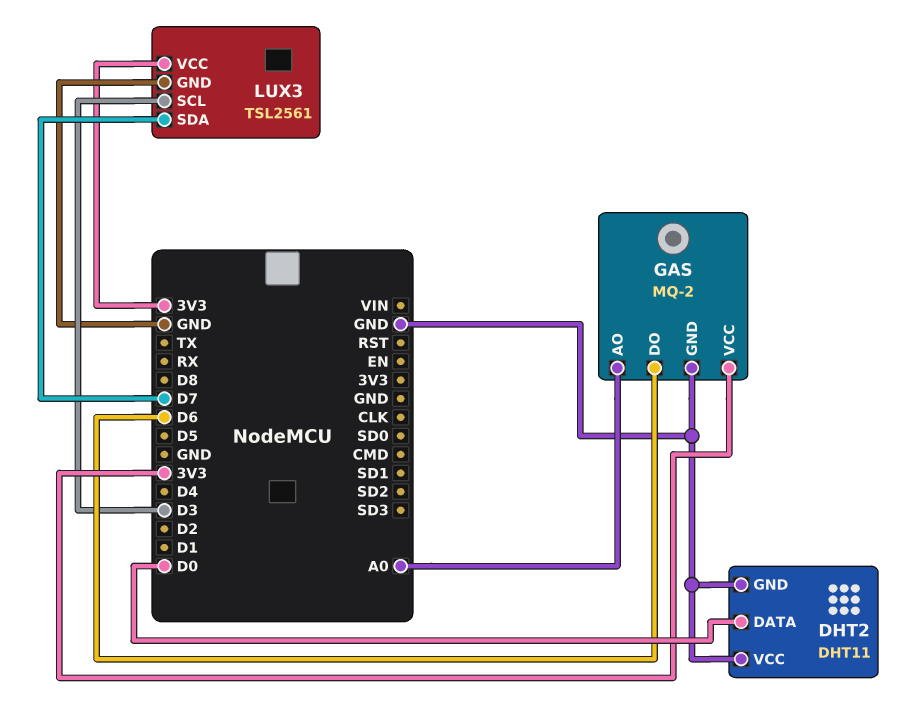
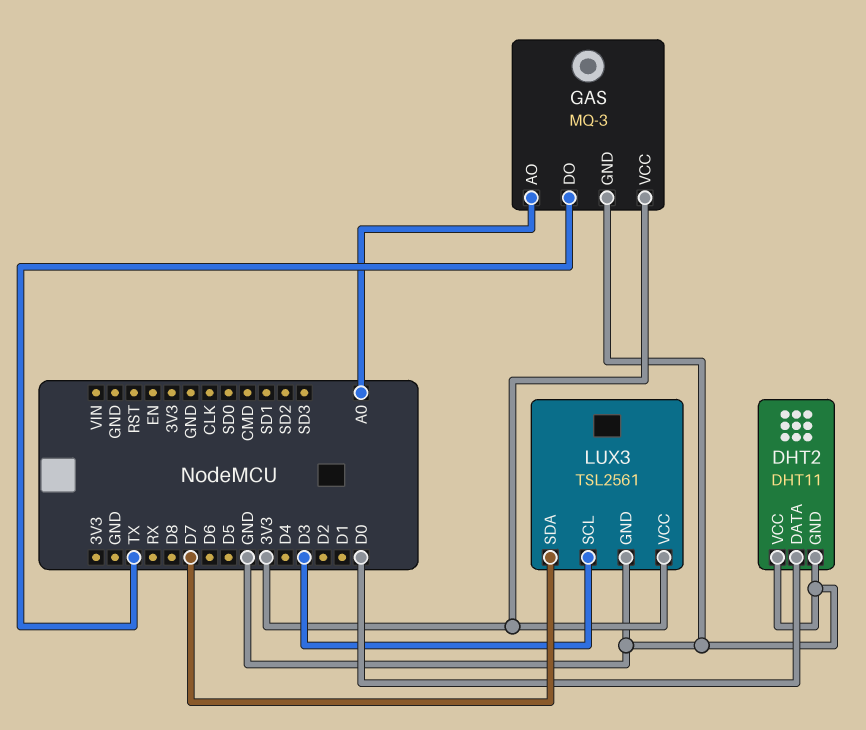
GAS: MQ-2 -> MQ-3
GAS pin DO: D6 -> TX

